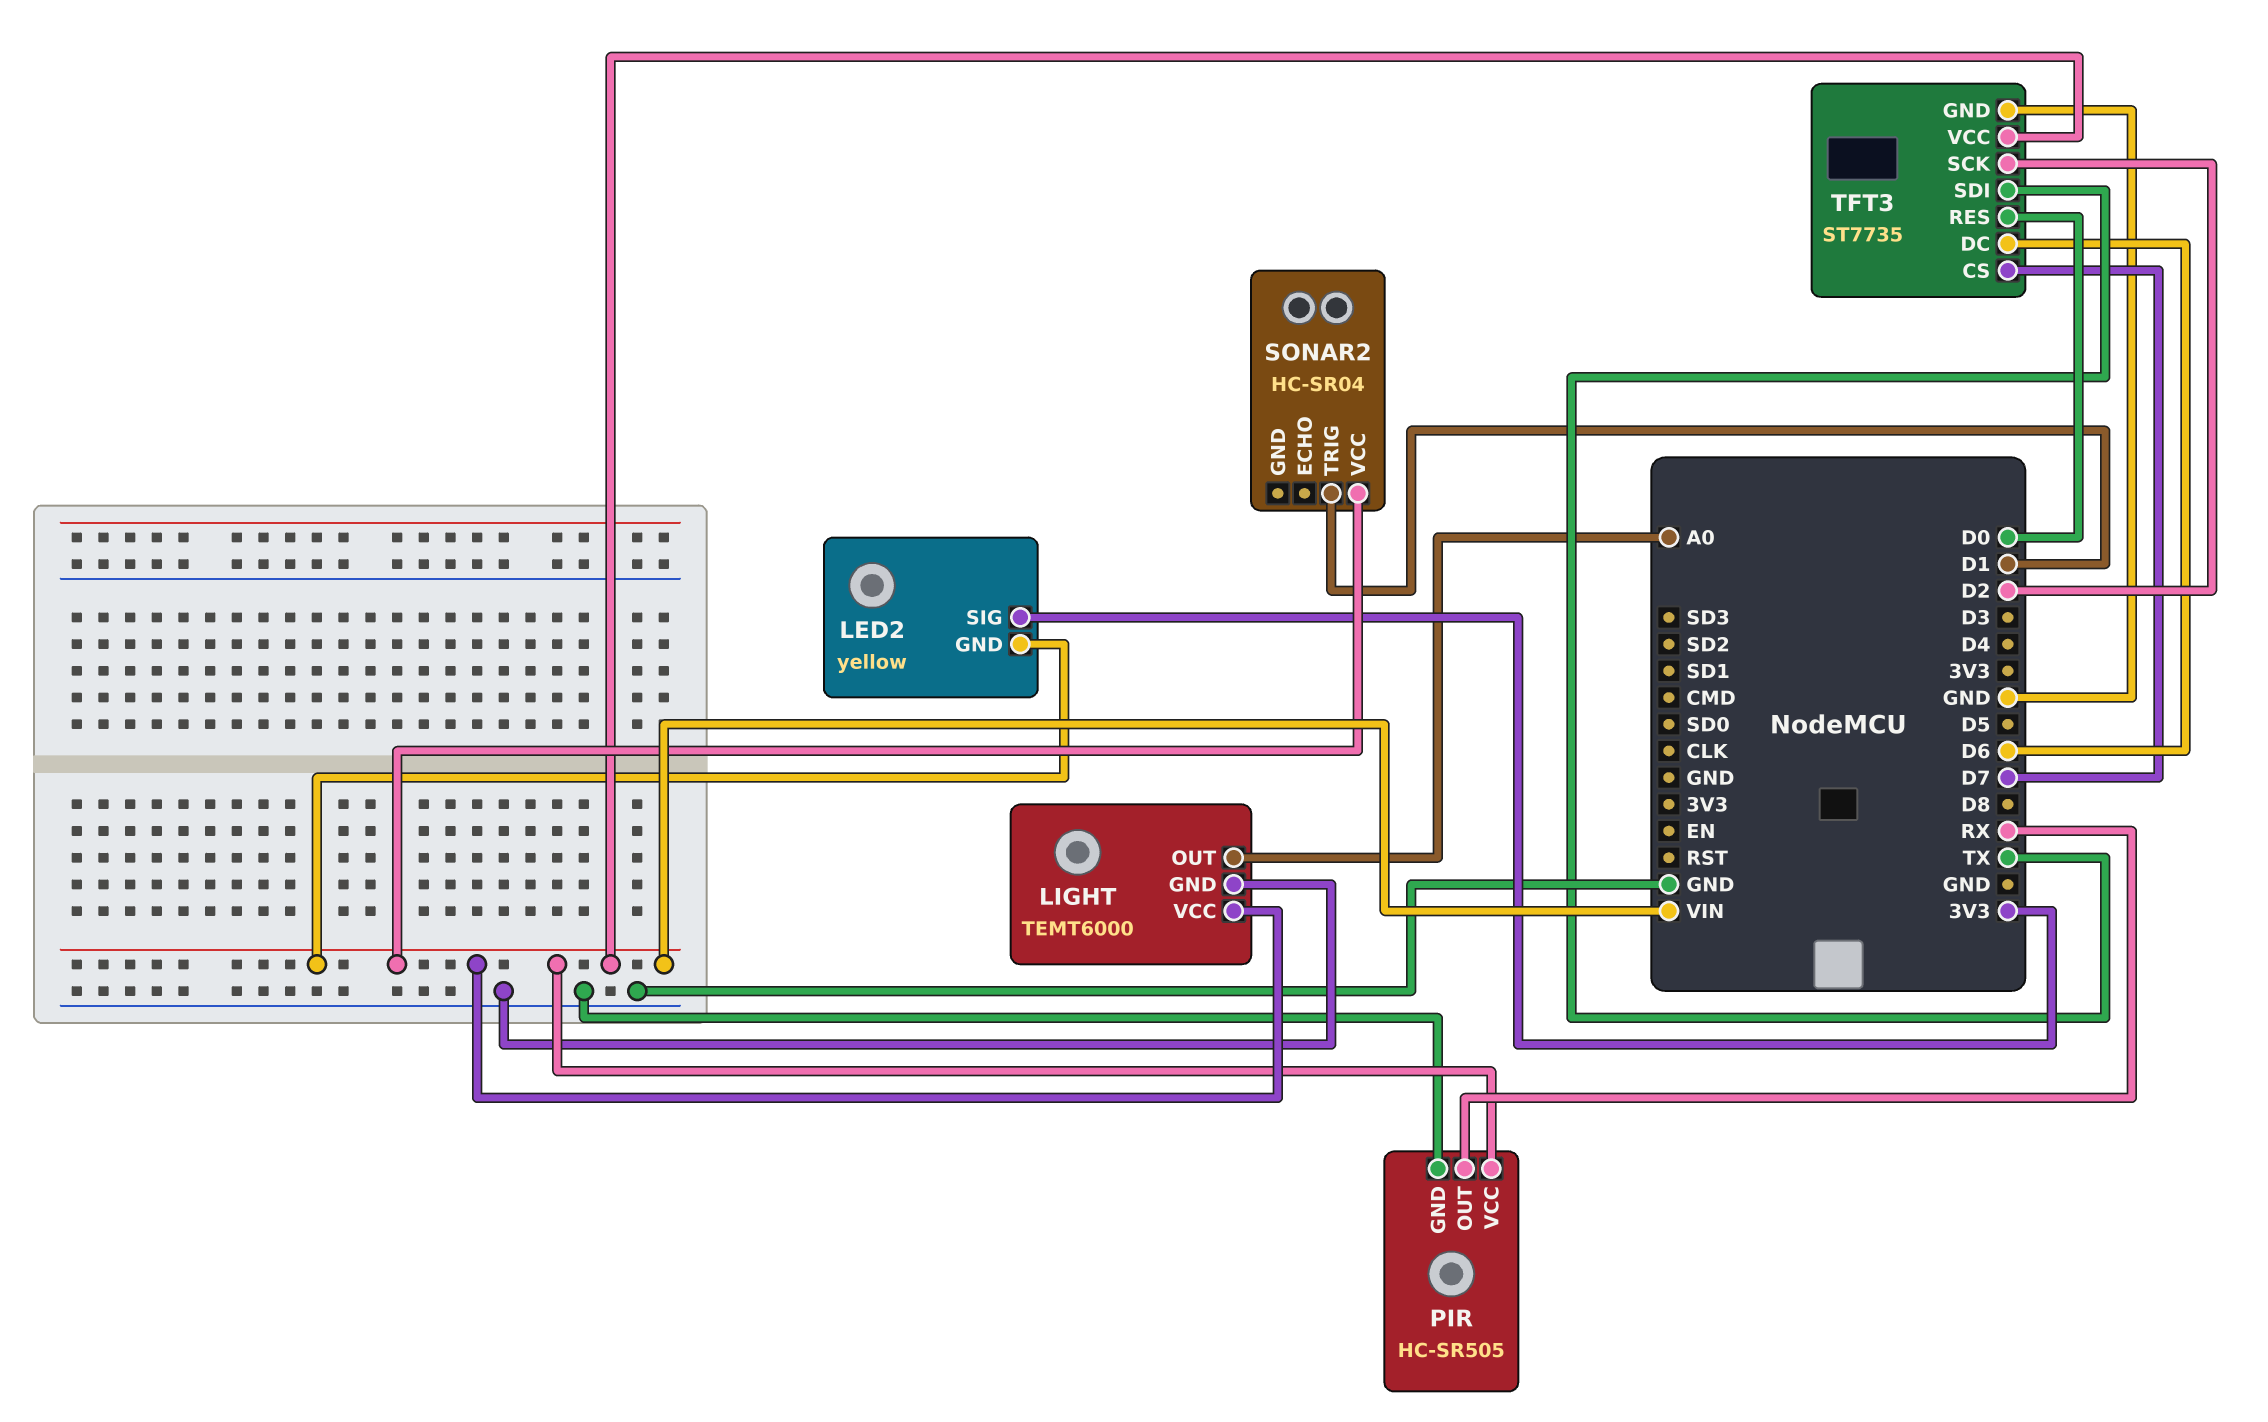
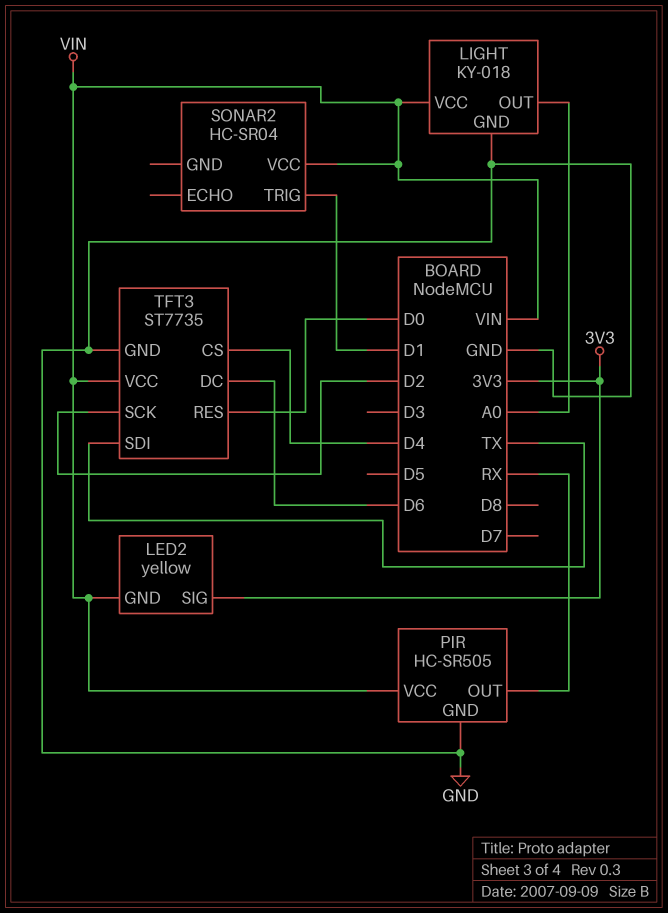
LIGHT: TEMT6000 -> KY-018
TFT3 pin CS: D7 -> D4

